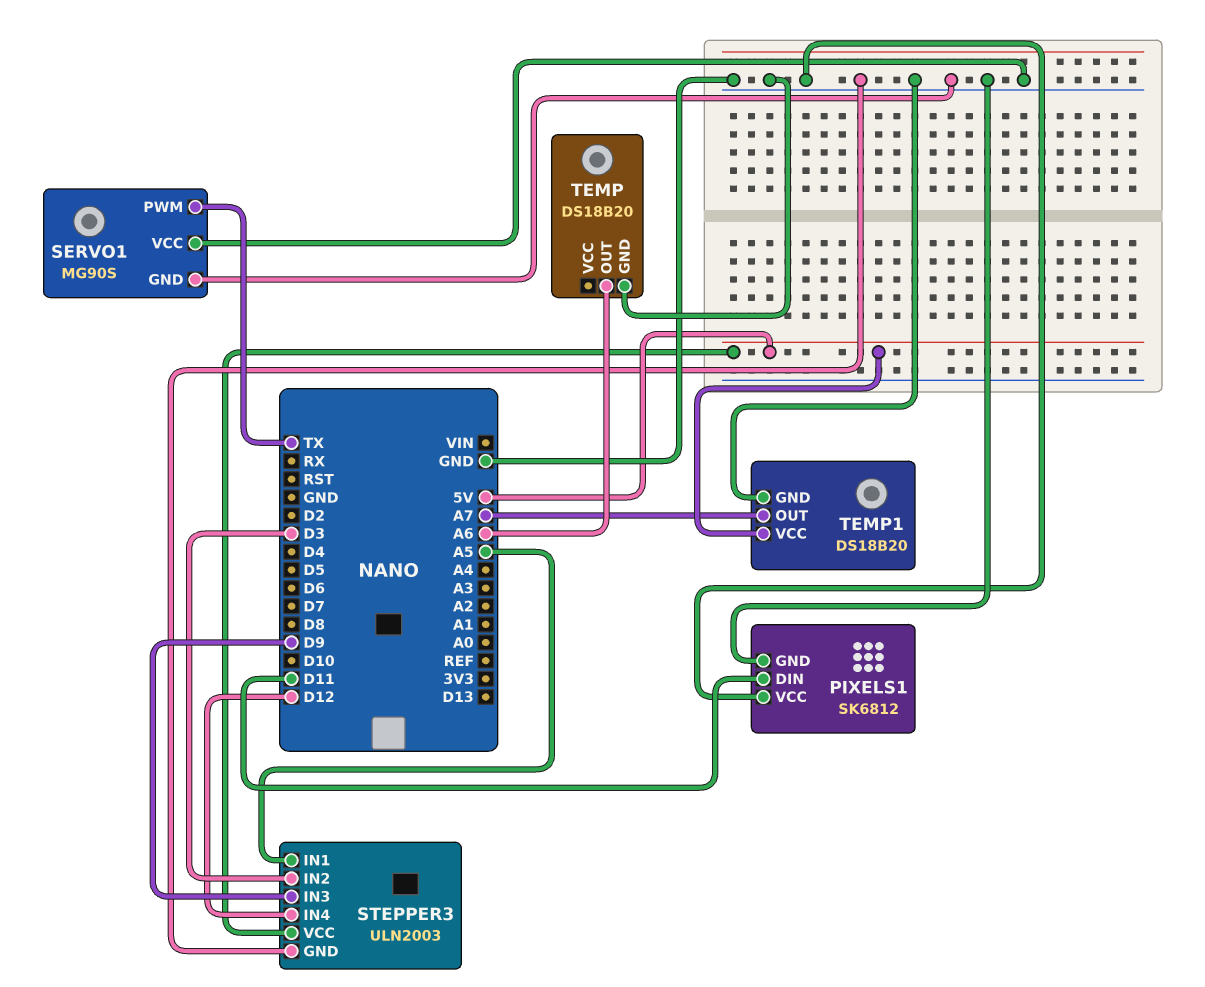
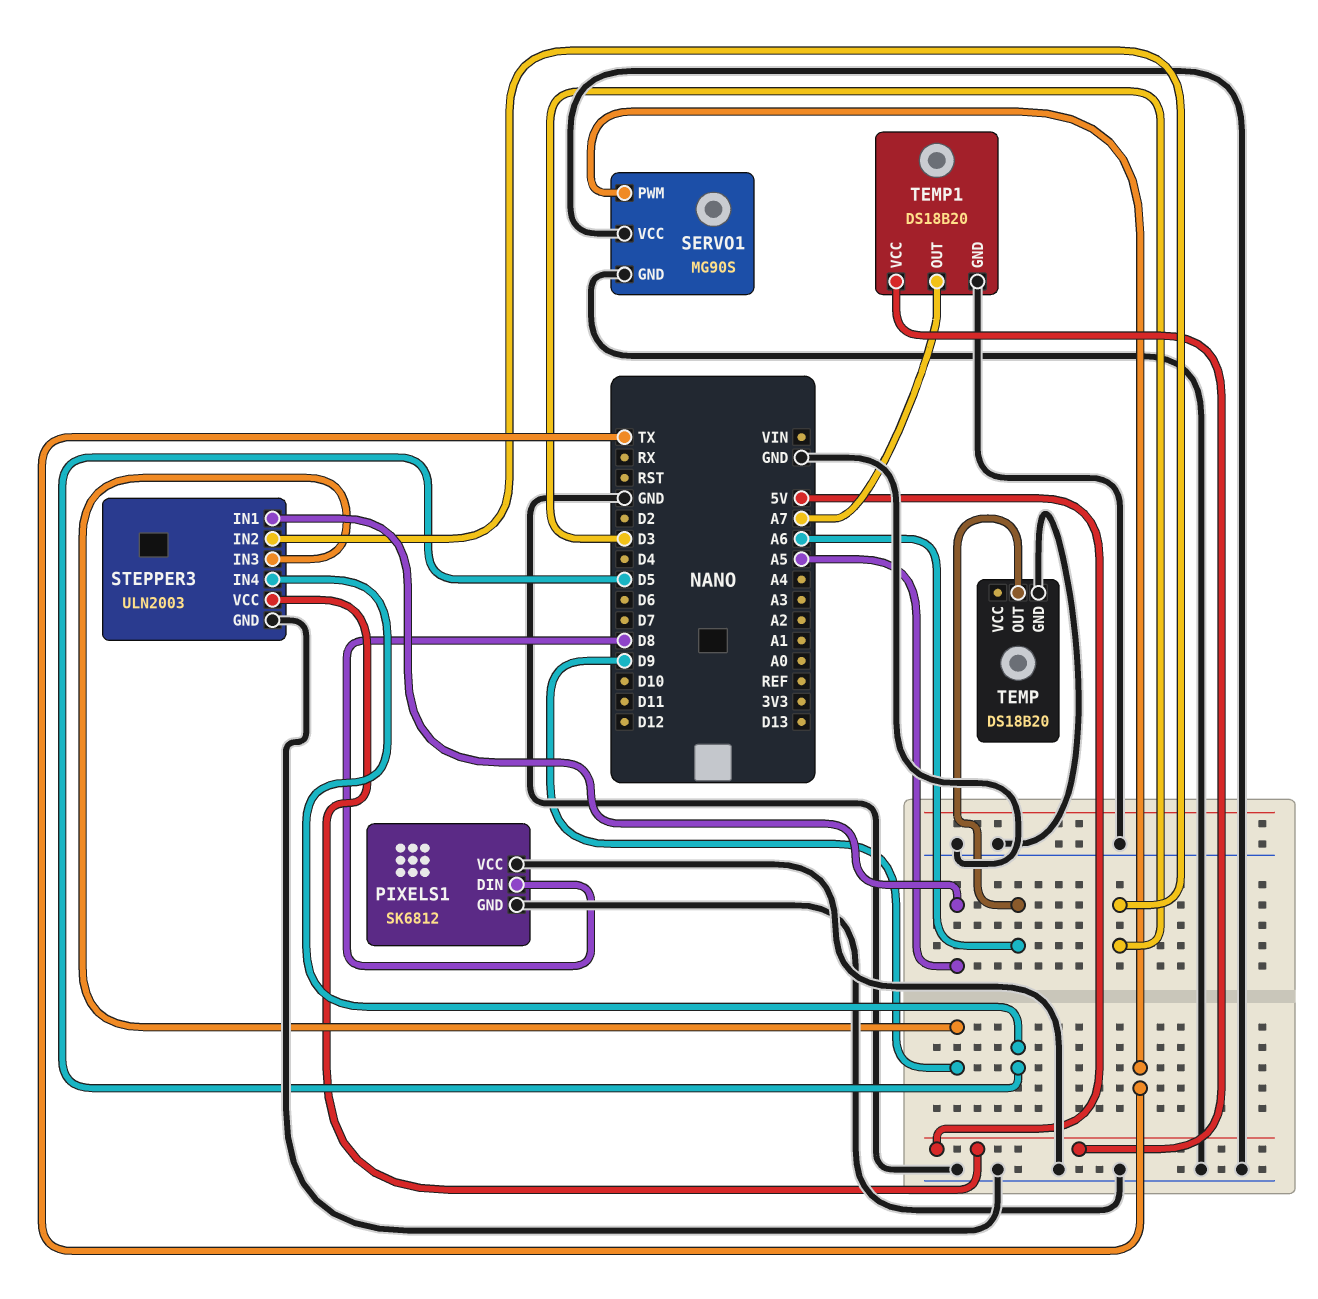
PIXELS1 pin DIN: D11 -> D8
STEPPER3 pin IN4: D12 -> D5

